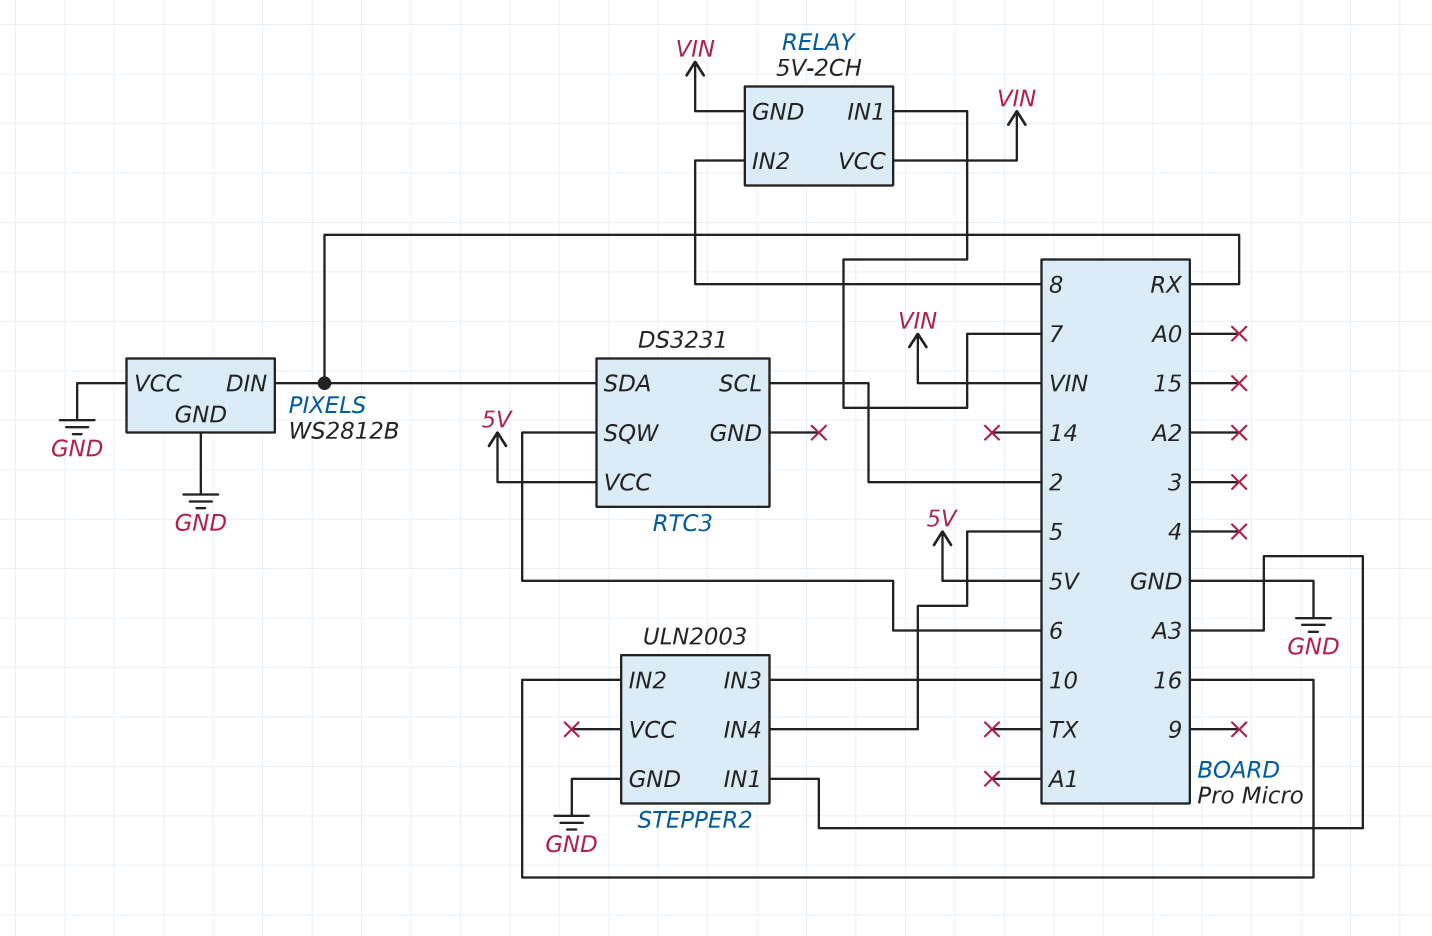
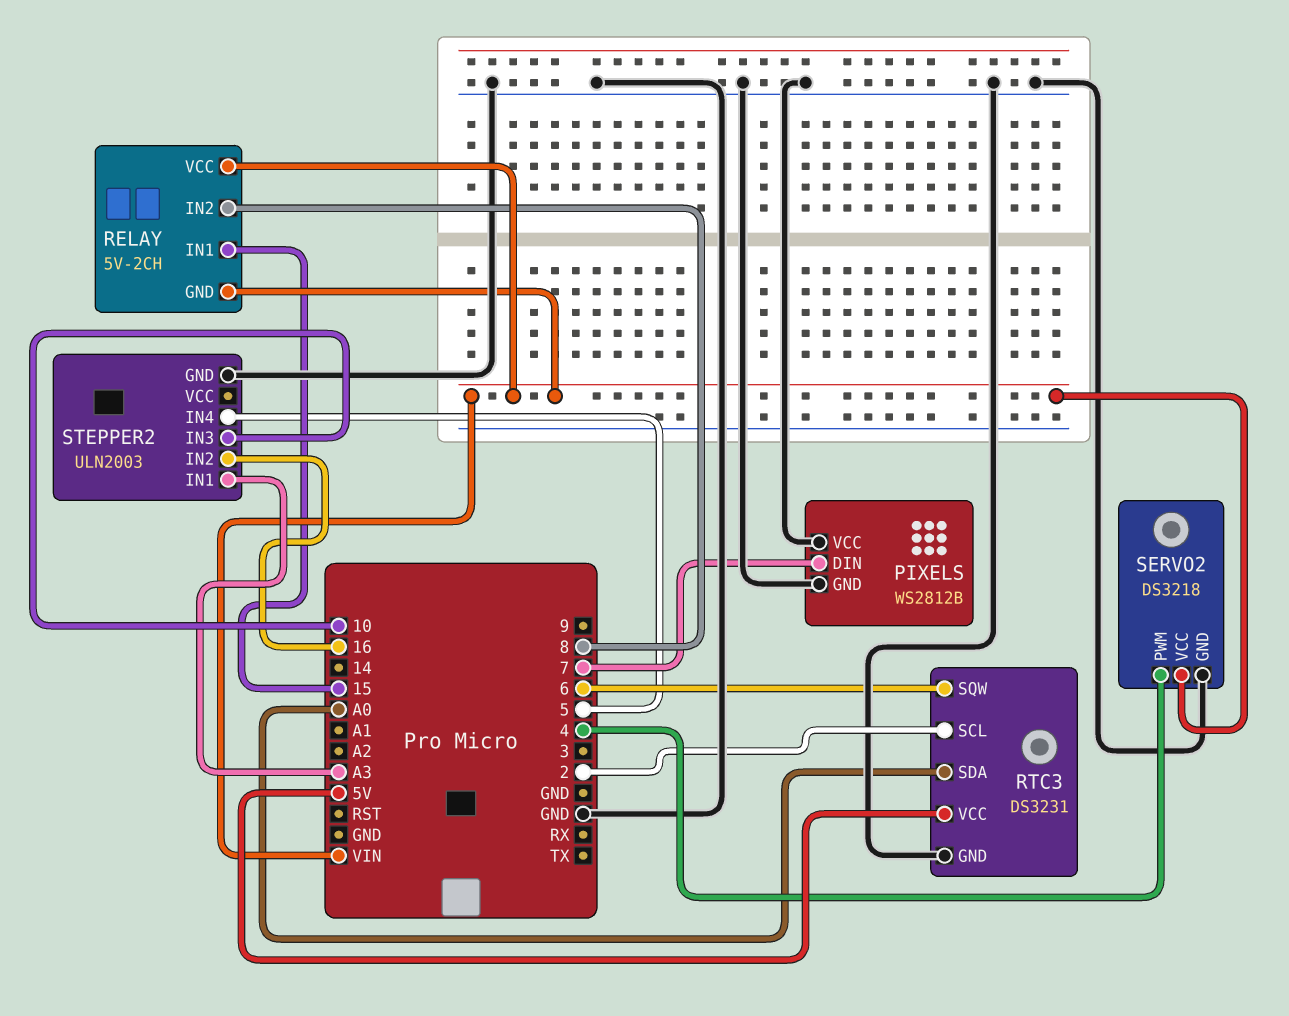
PIXELS pin DIN: RX -> 7
RELAY pin IN1: 7 -> 15
RTC3 pin GND: none -> GND
RTC3 pin SDA: RX -> A0
SERVO2: none -> DS3218
SERVO2 pin GND: none -> GND
SERVO2 pin PWM: none -> 4
SERVO2 pin VCC: none -> VIN

